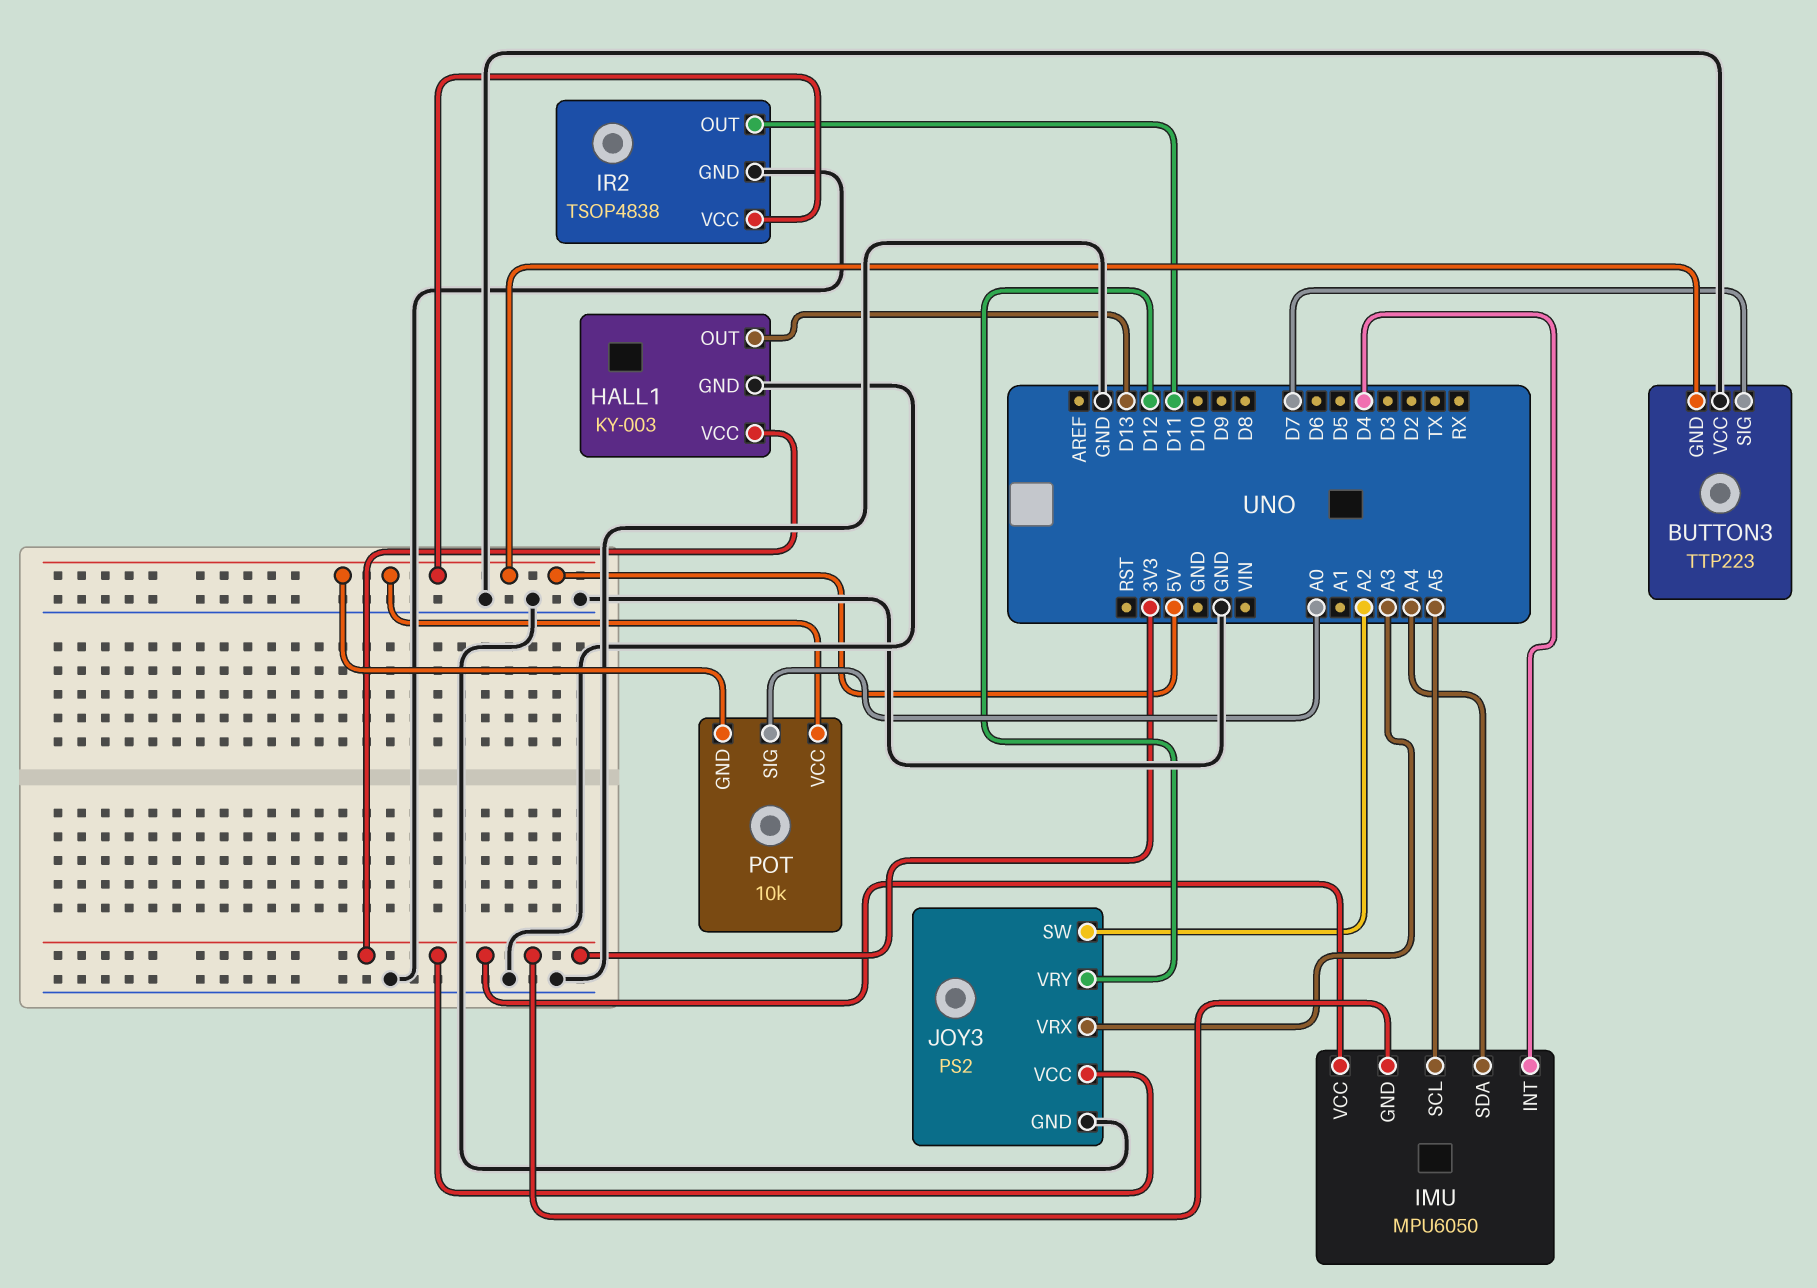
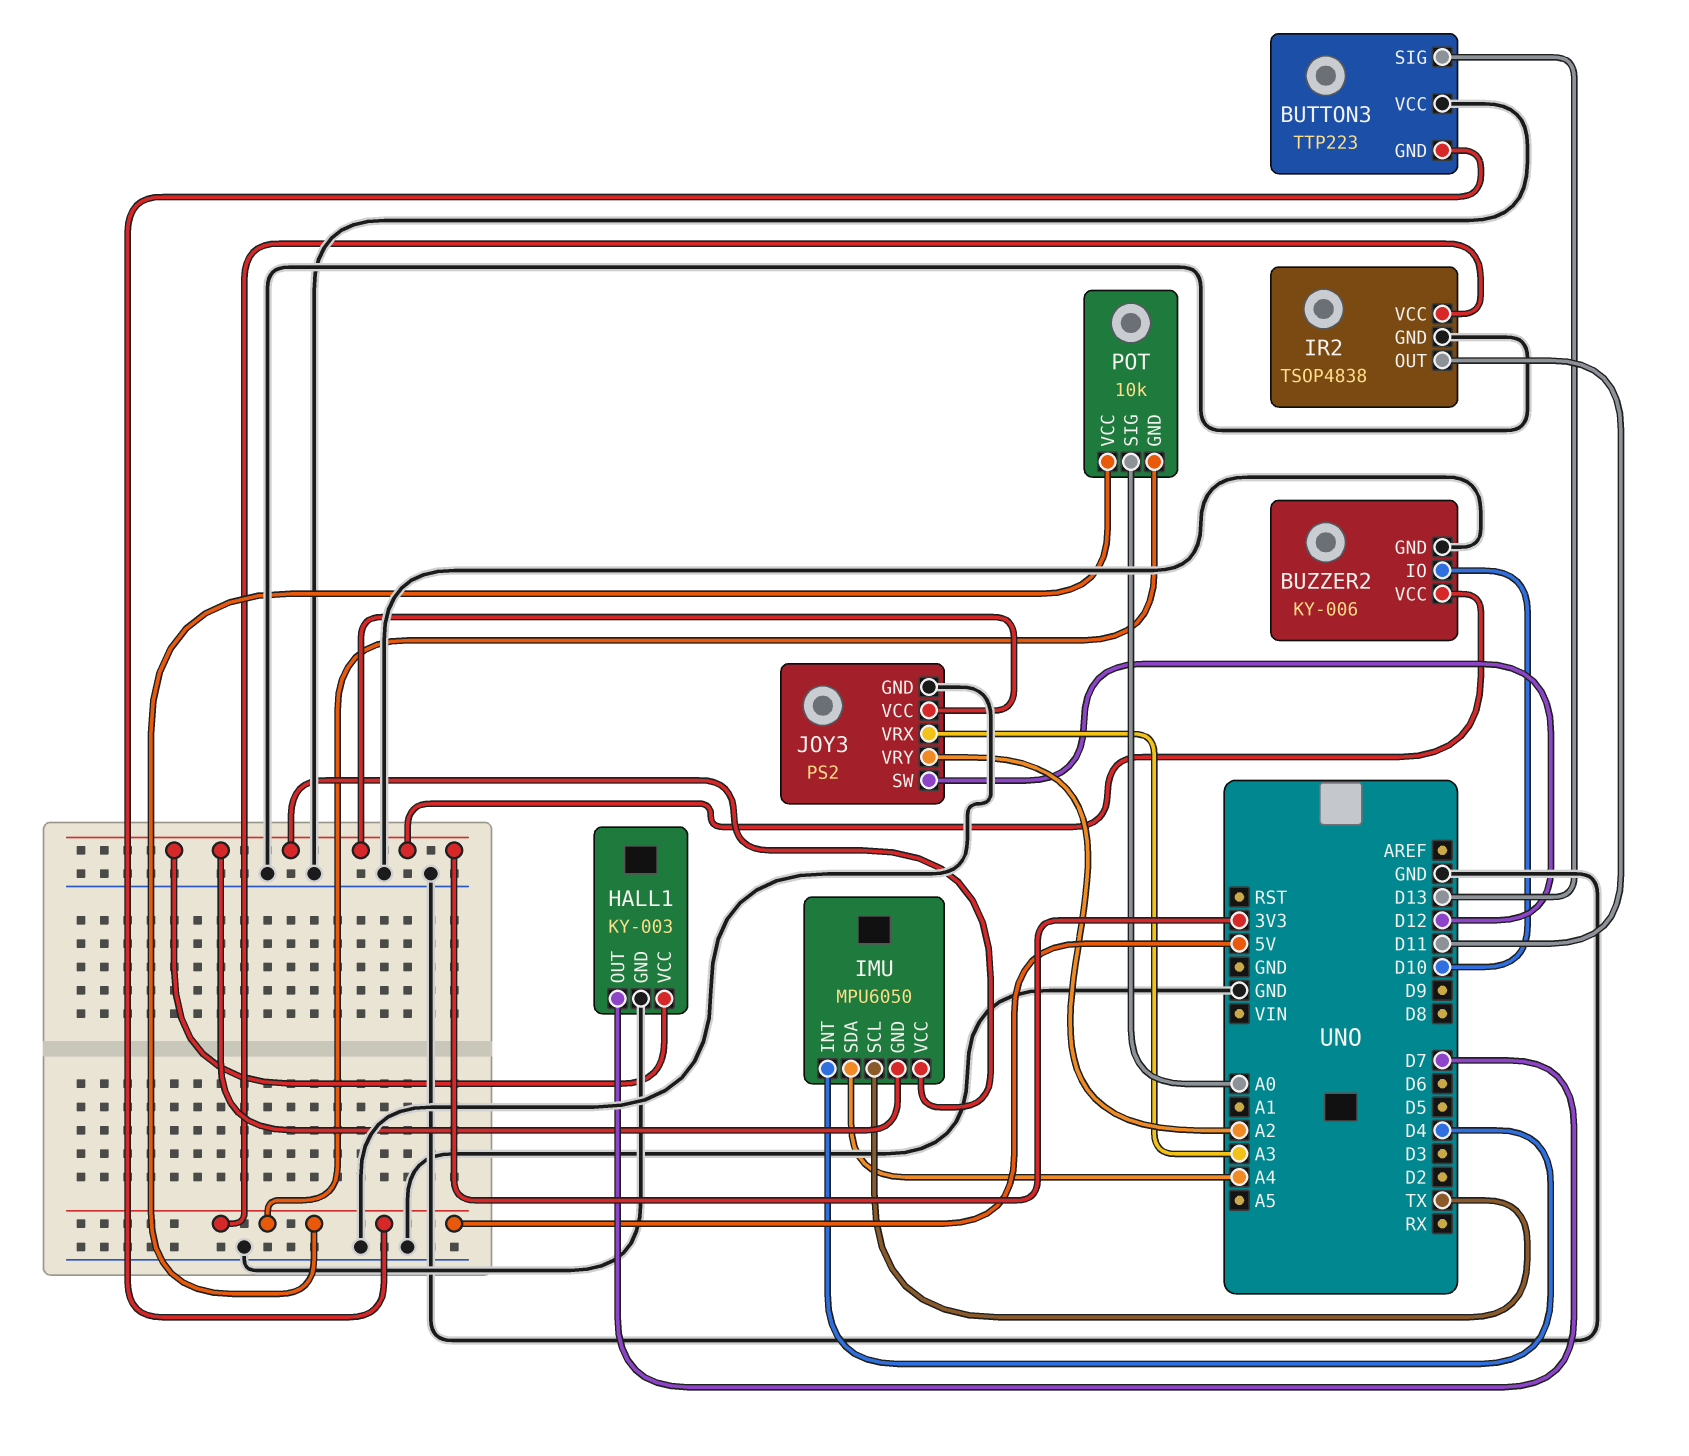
BUTTON3 pin SIG: D7 -> D13
BUZZER2: none -> KY-006
BUZZER2 pin GND: none -> GND
BUZZER2 pin IO: none -> D10
BUZZER2 pin VCC: none -> 3V3
HALL1 pin OUT: D13 -> D7
IMU pin SCL: A5 -> TX
JOY3 pin SW: A2 -> D12
JOY3 pin VRY: D12 -> A2

